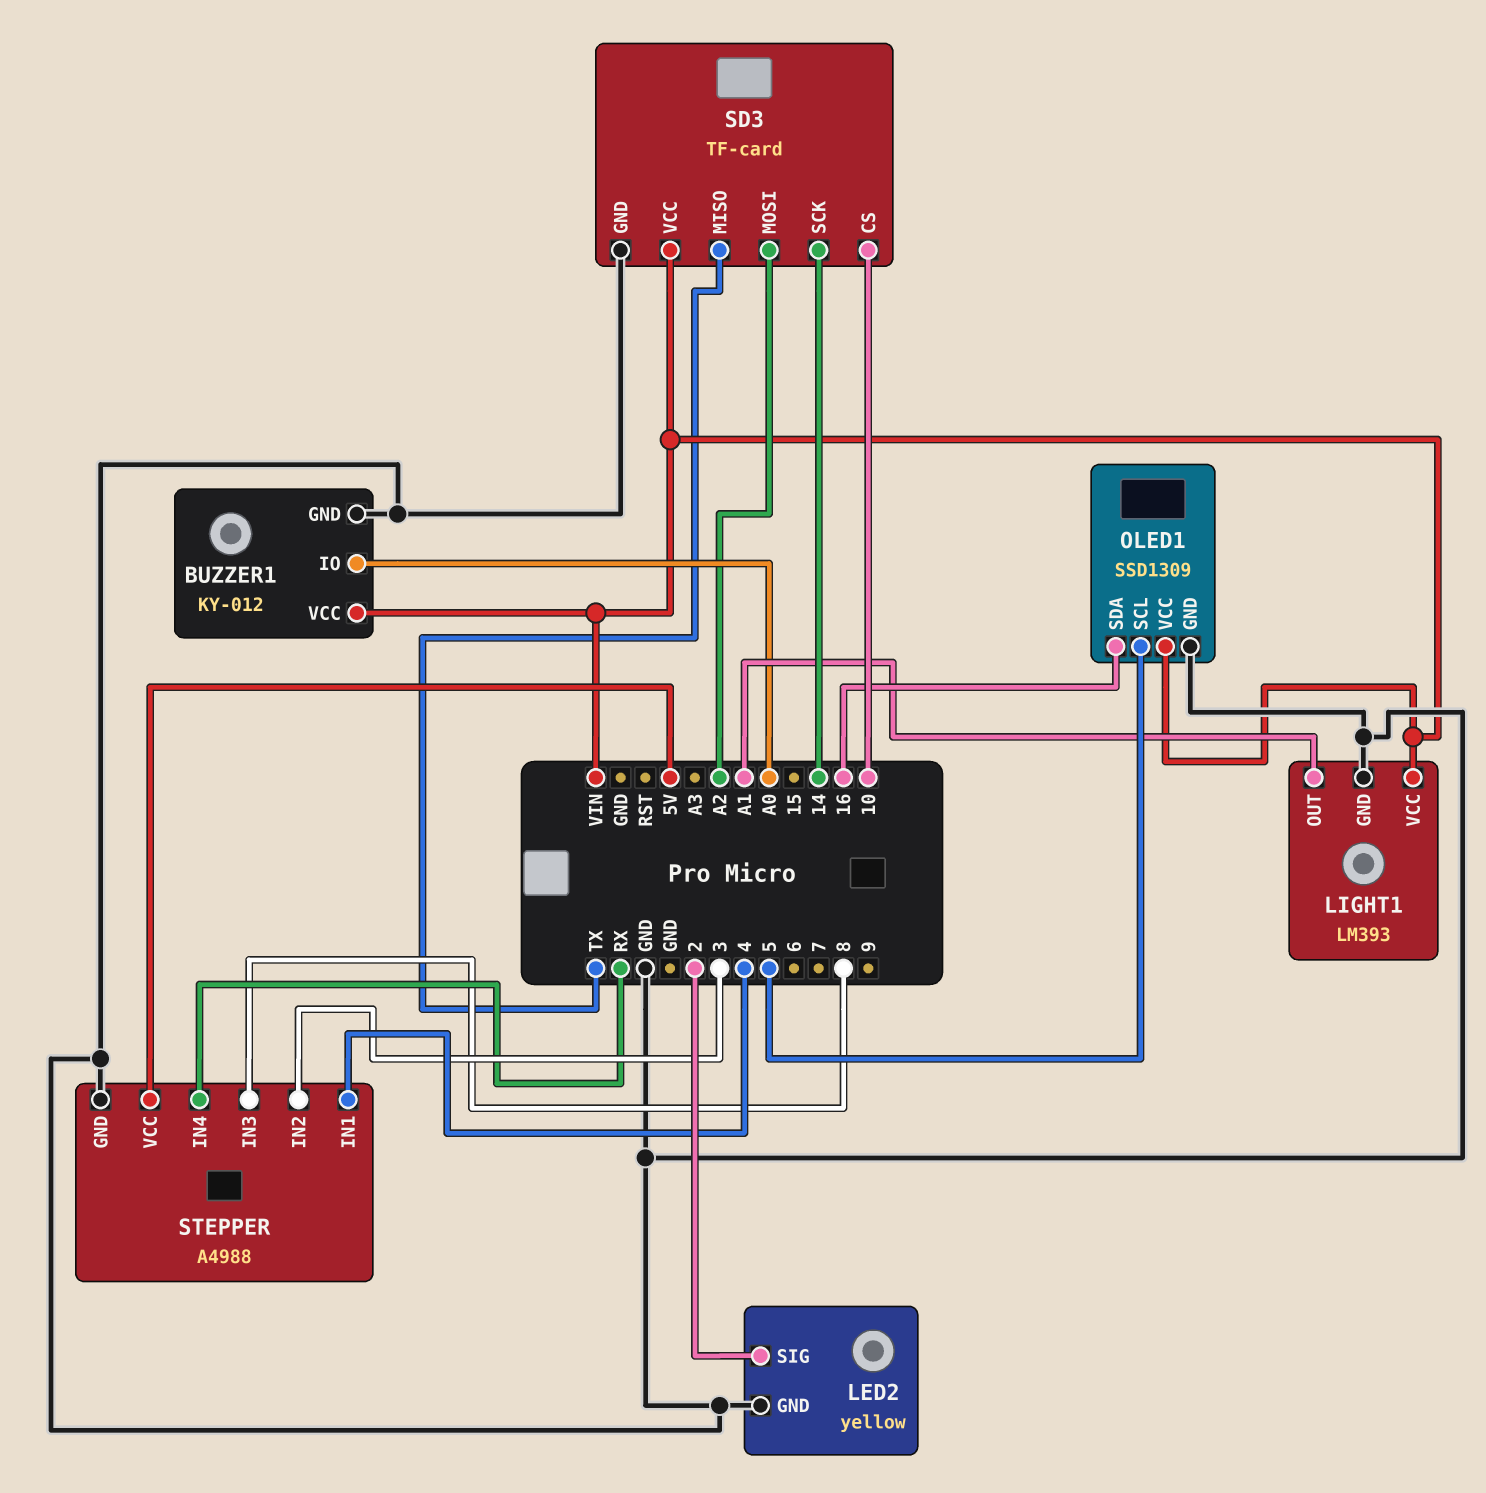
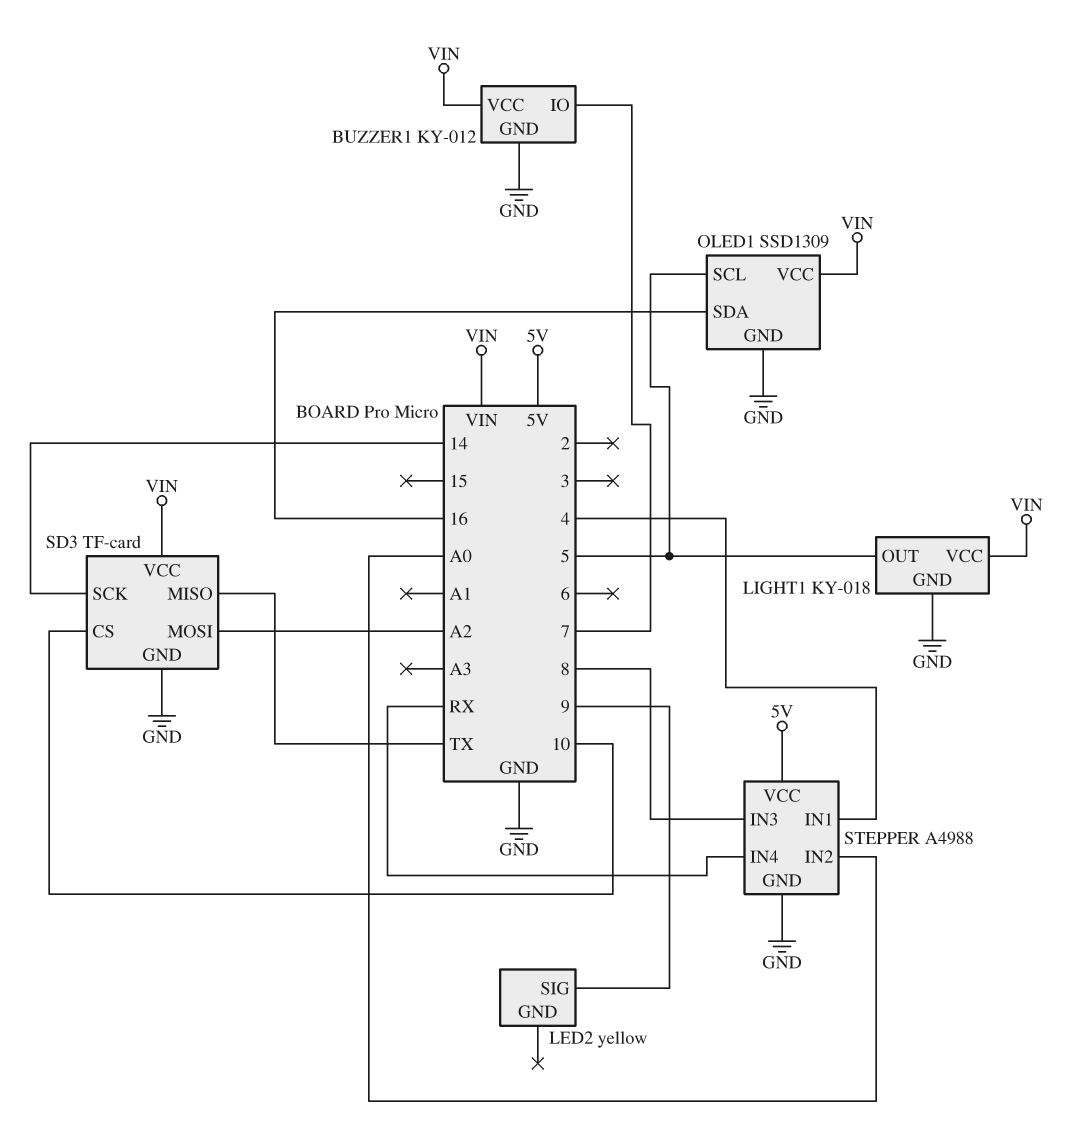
BUZZER1 pin IO: A0 -> 7
LED2 pin GND: GND -> none
LED2 pin SIG: 2 -> 9
LIGHT1: LM393 -> KY-018
LIGHT1 pin OUT: A1 -> 5
STEPPER pin IN2: 3 -> A0

